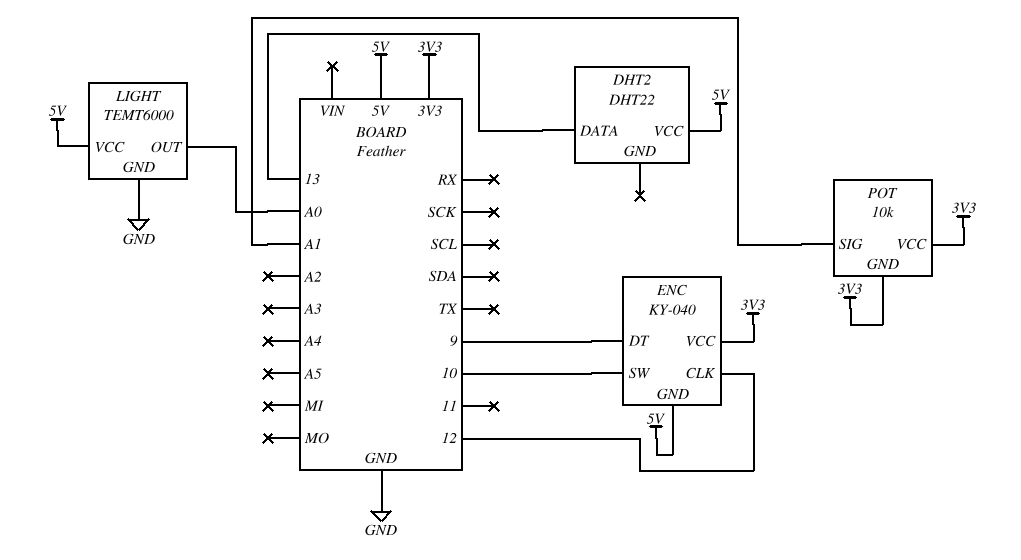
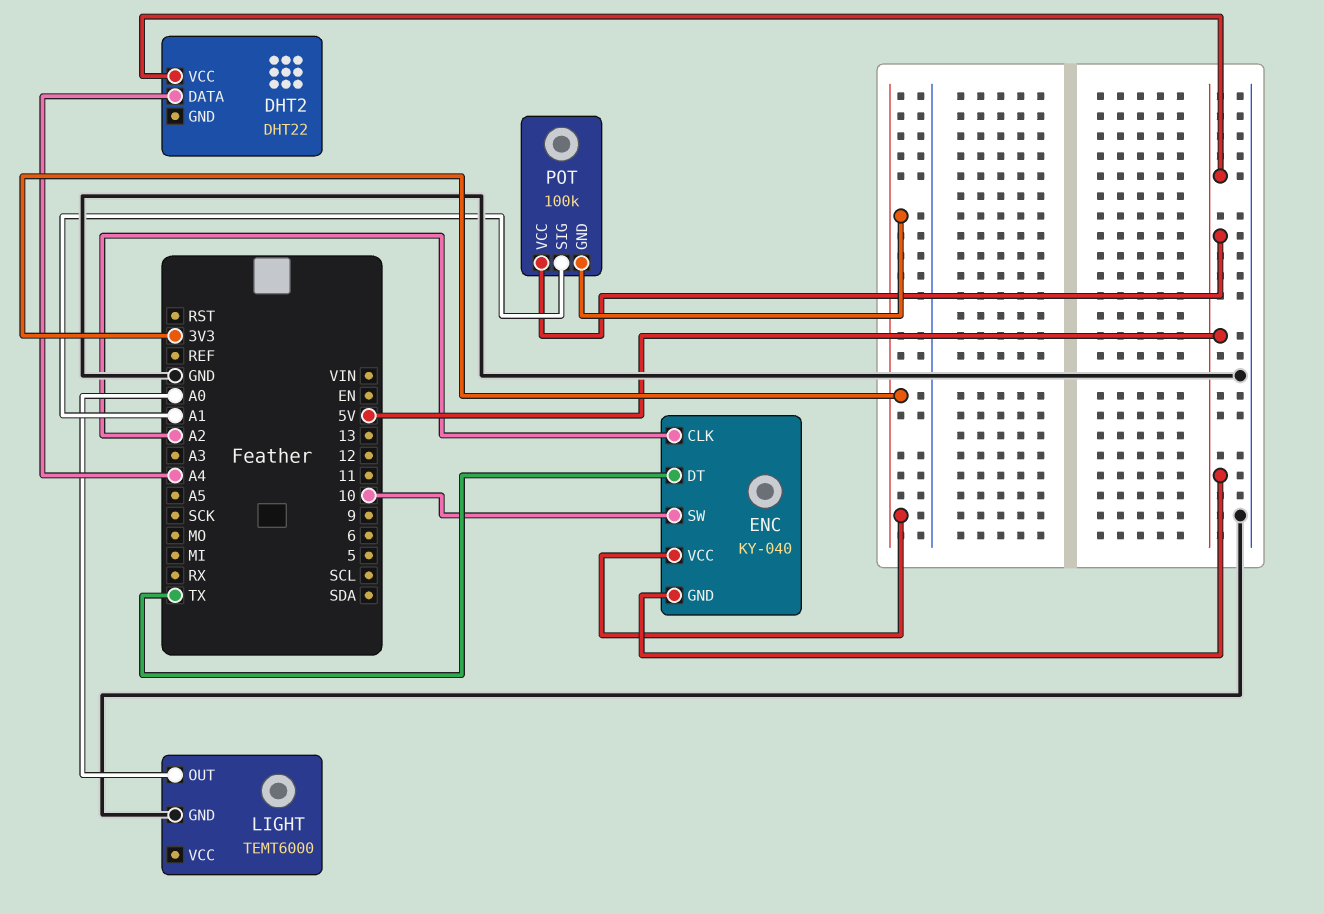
DHT2 pin DATA: 13 -> A4
ENC pin CLK: 12 -> A2
ENC pin DT: 9 -> TX
LIGHT pin VCC: 5V -> none
POT: 10k -> 100k
POT pin VCC: 3V3 -> 5V

